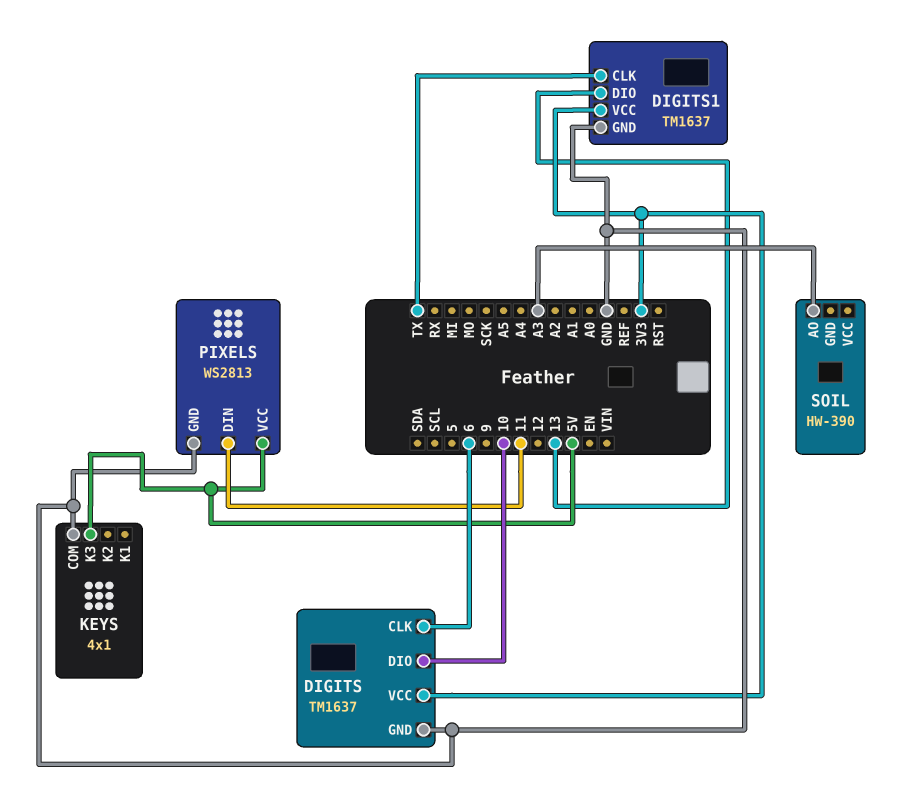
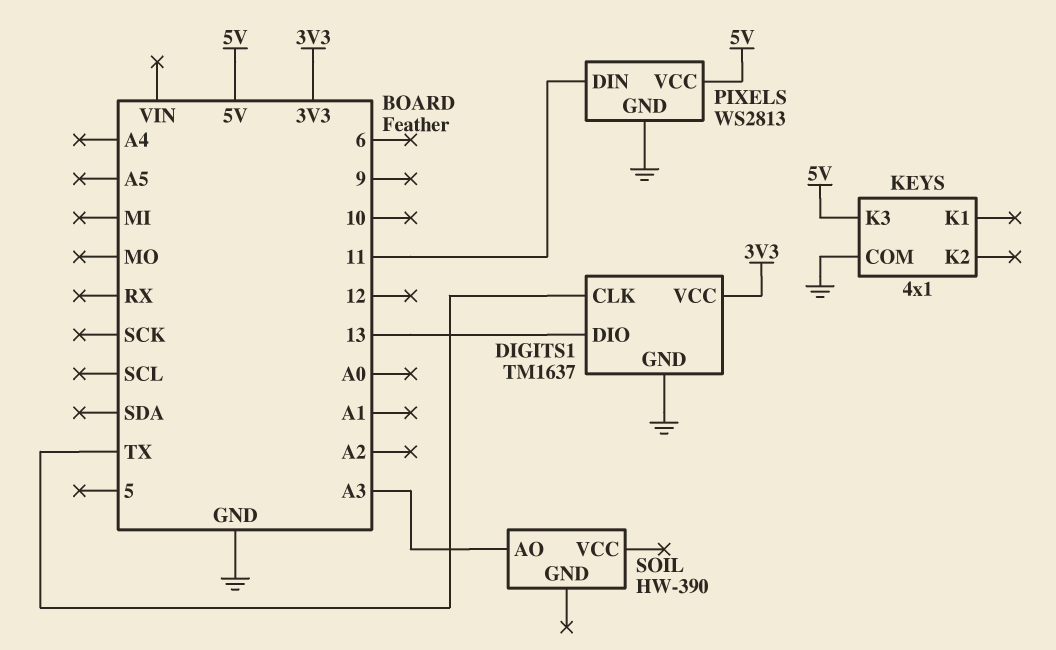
DIGITS: TM1637 -> none
DIGITS pin CLK: 6 -> none
DIGITS pin DIO: 10 -> none
DIGITS pin GND: GND -> none
DIGITS pin VCC: 3V3 -> none

